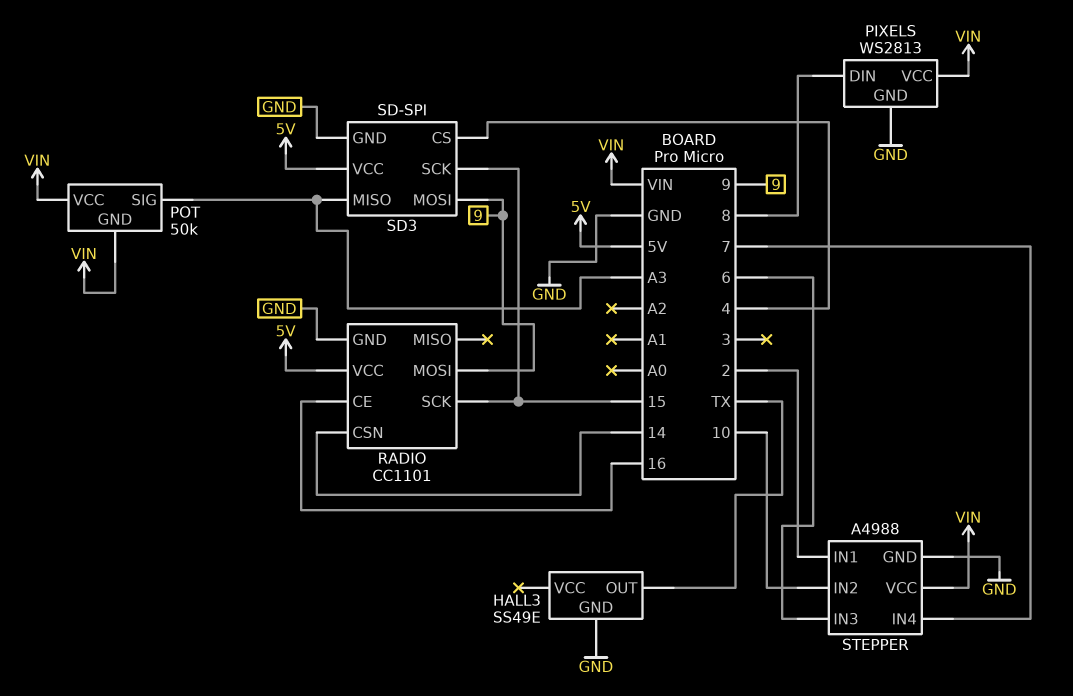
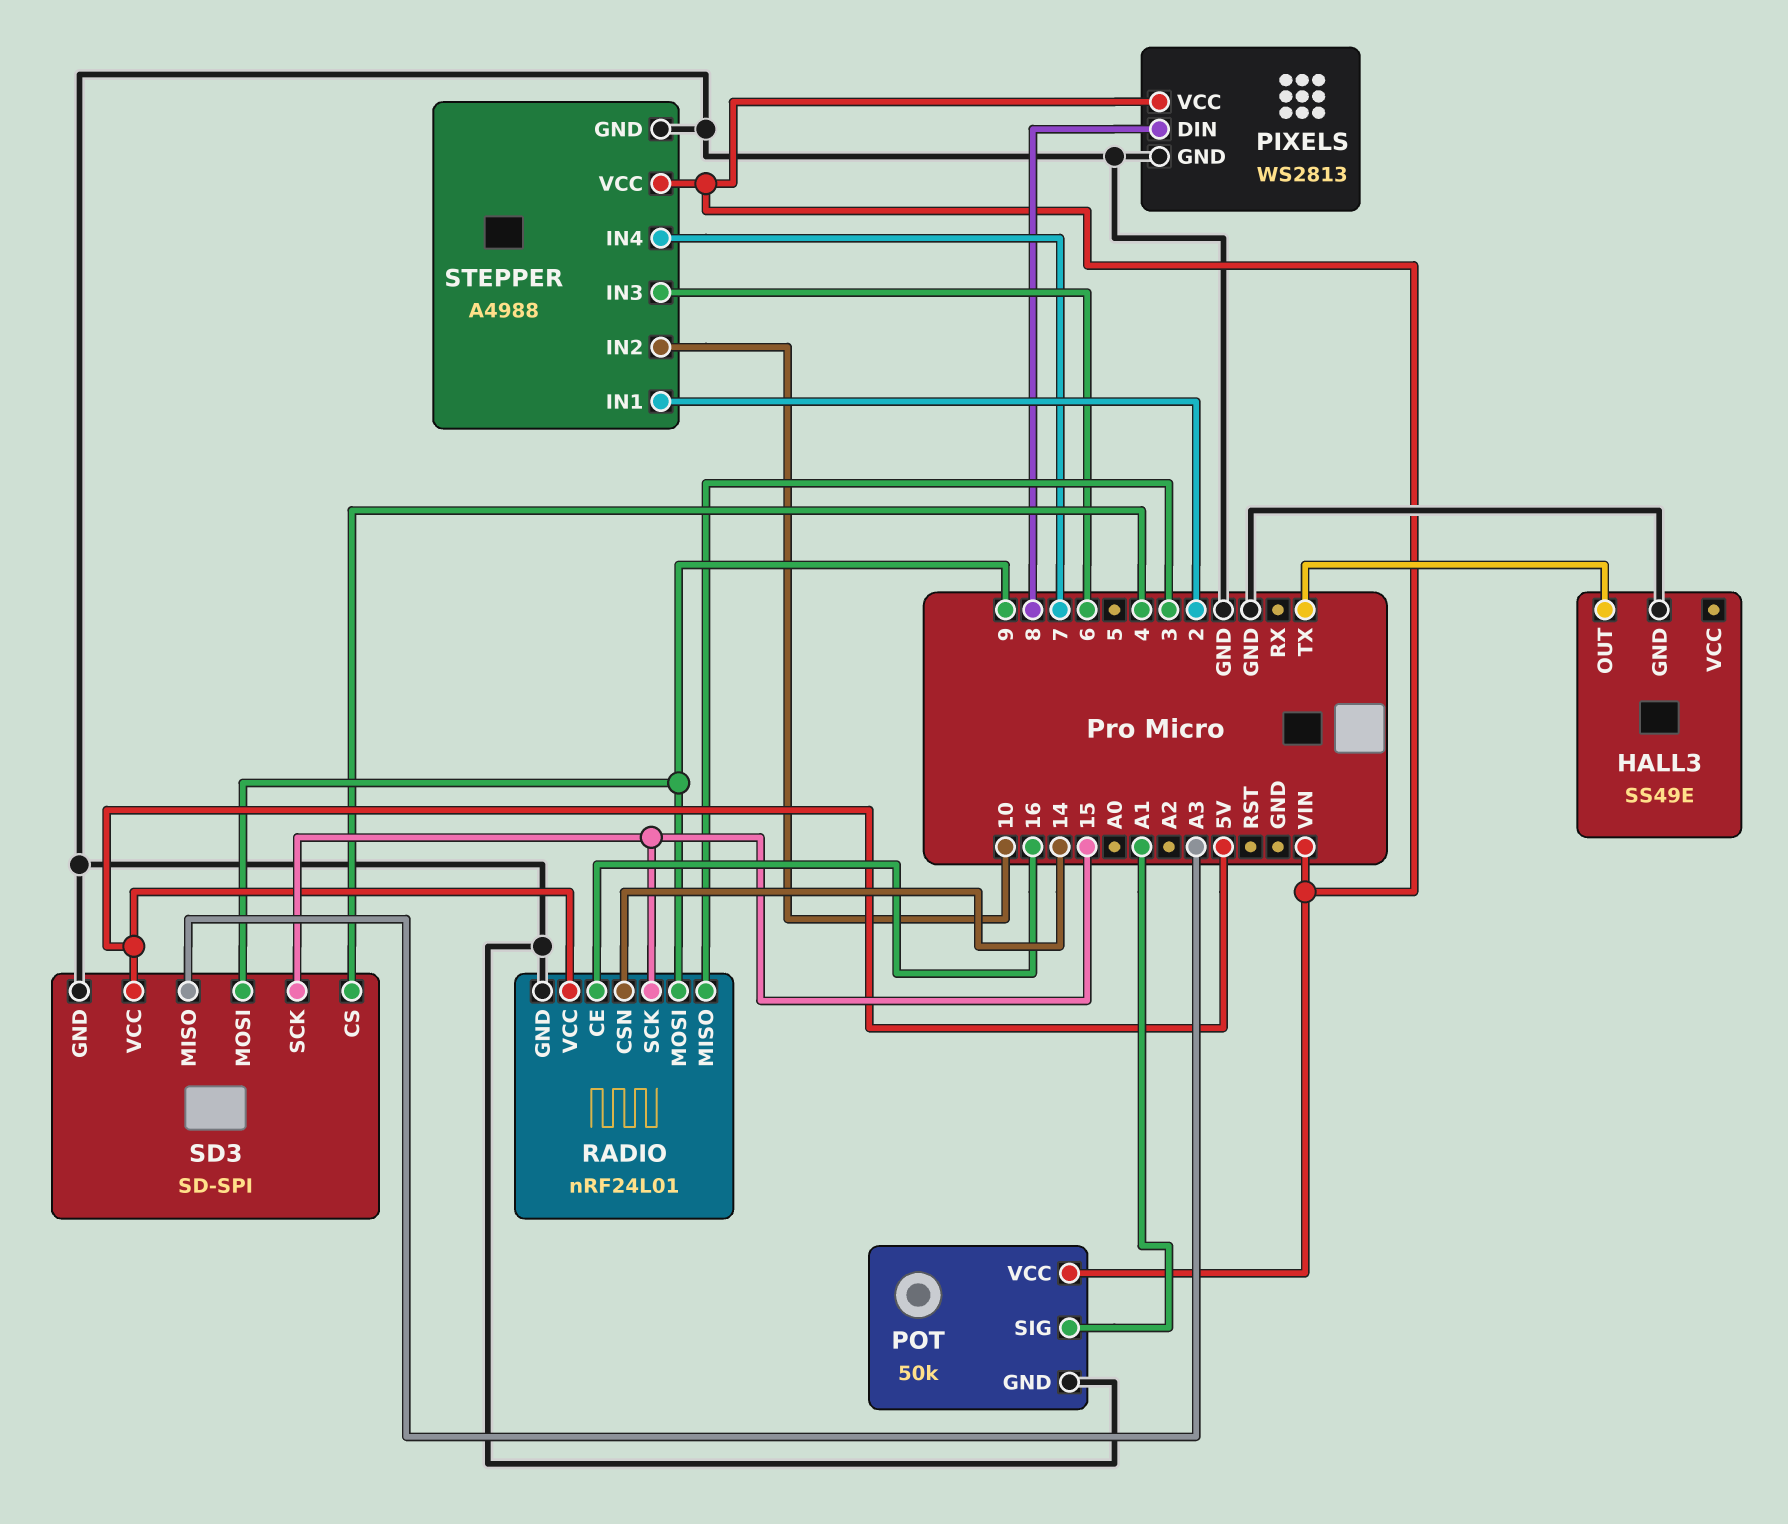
POT pin GND: VIN -> GND
POT pin SIG: A3 -> A1
RADIO: CC1101 -> nRF24L01
RADIO pin MISO: none -> 3

